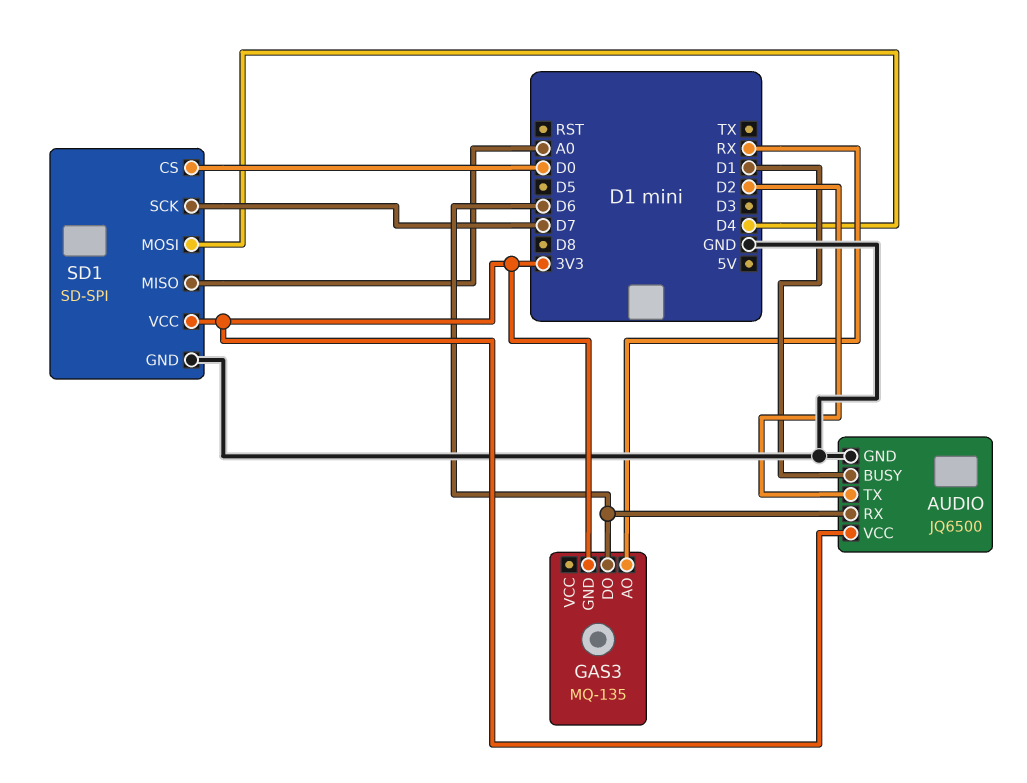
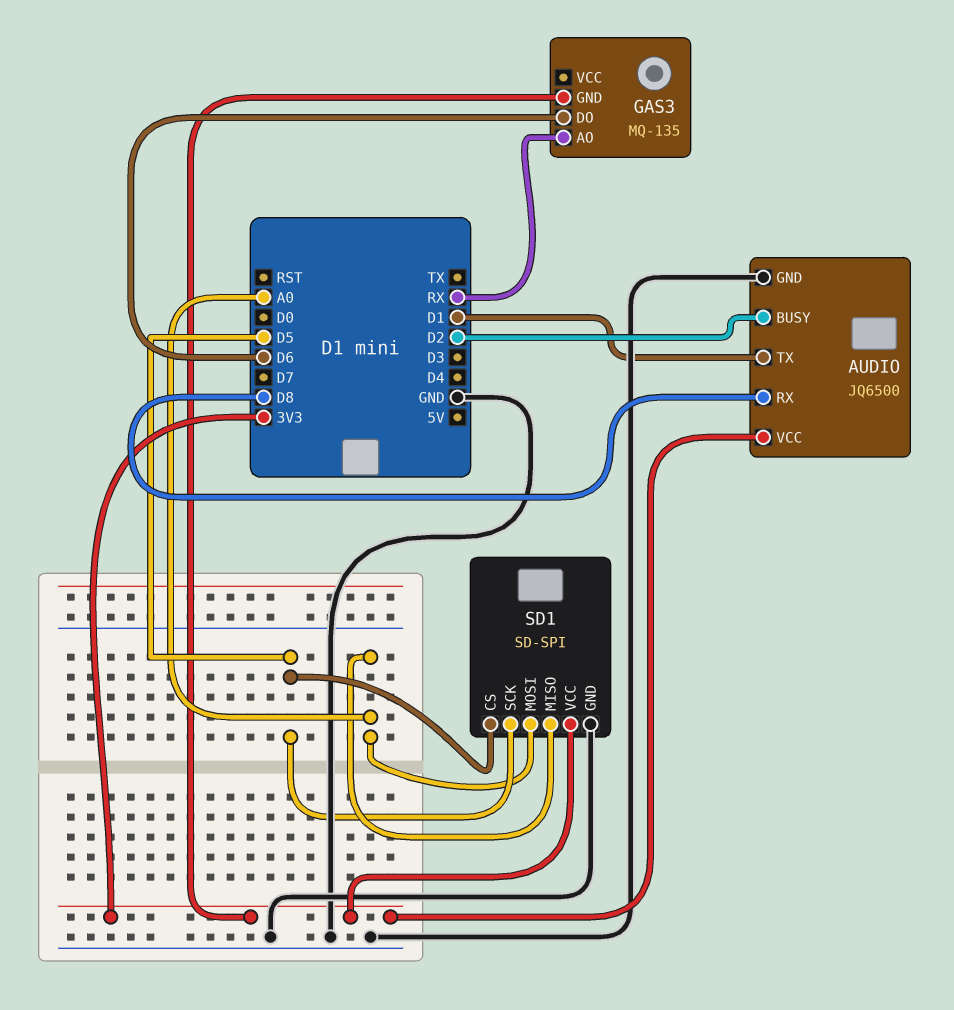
AUDIO pin BUSY: D1 -> D2
AUDIO pin RX: D6 -> D8
AUDIO pin TX: D2 -> D1
SD1 pin CS: D0 -> D5
SD1 pin MOSI: D4 -> A0
SD1 pin SCK: D7 -> D5

